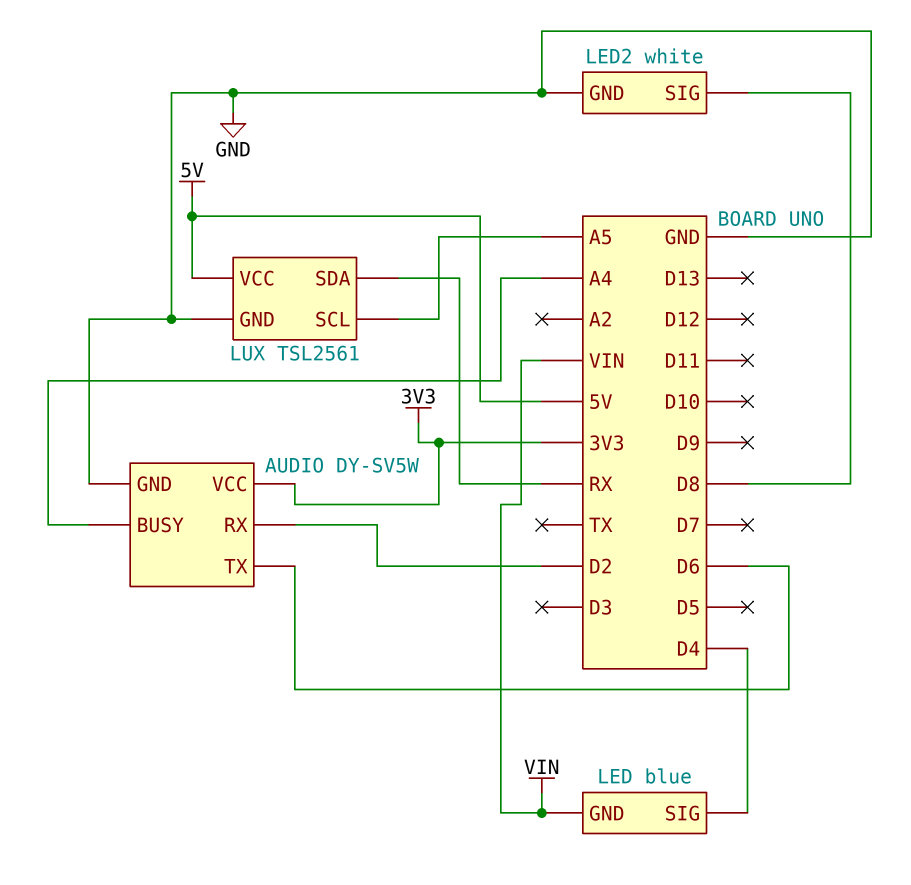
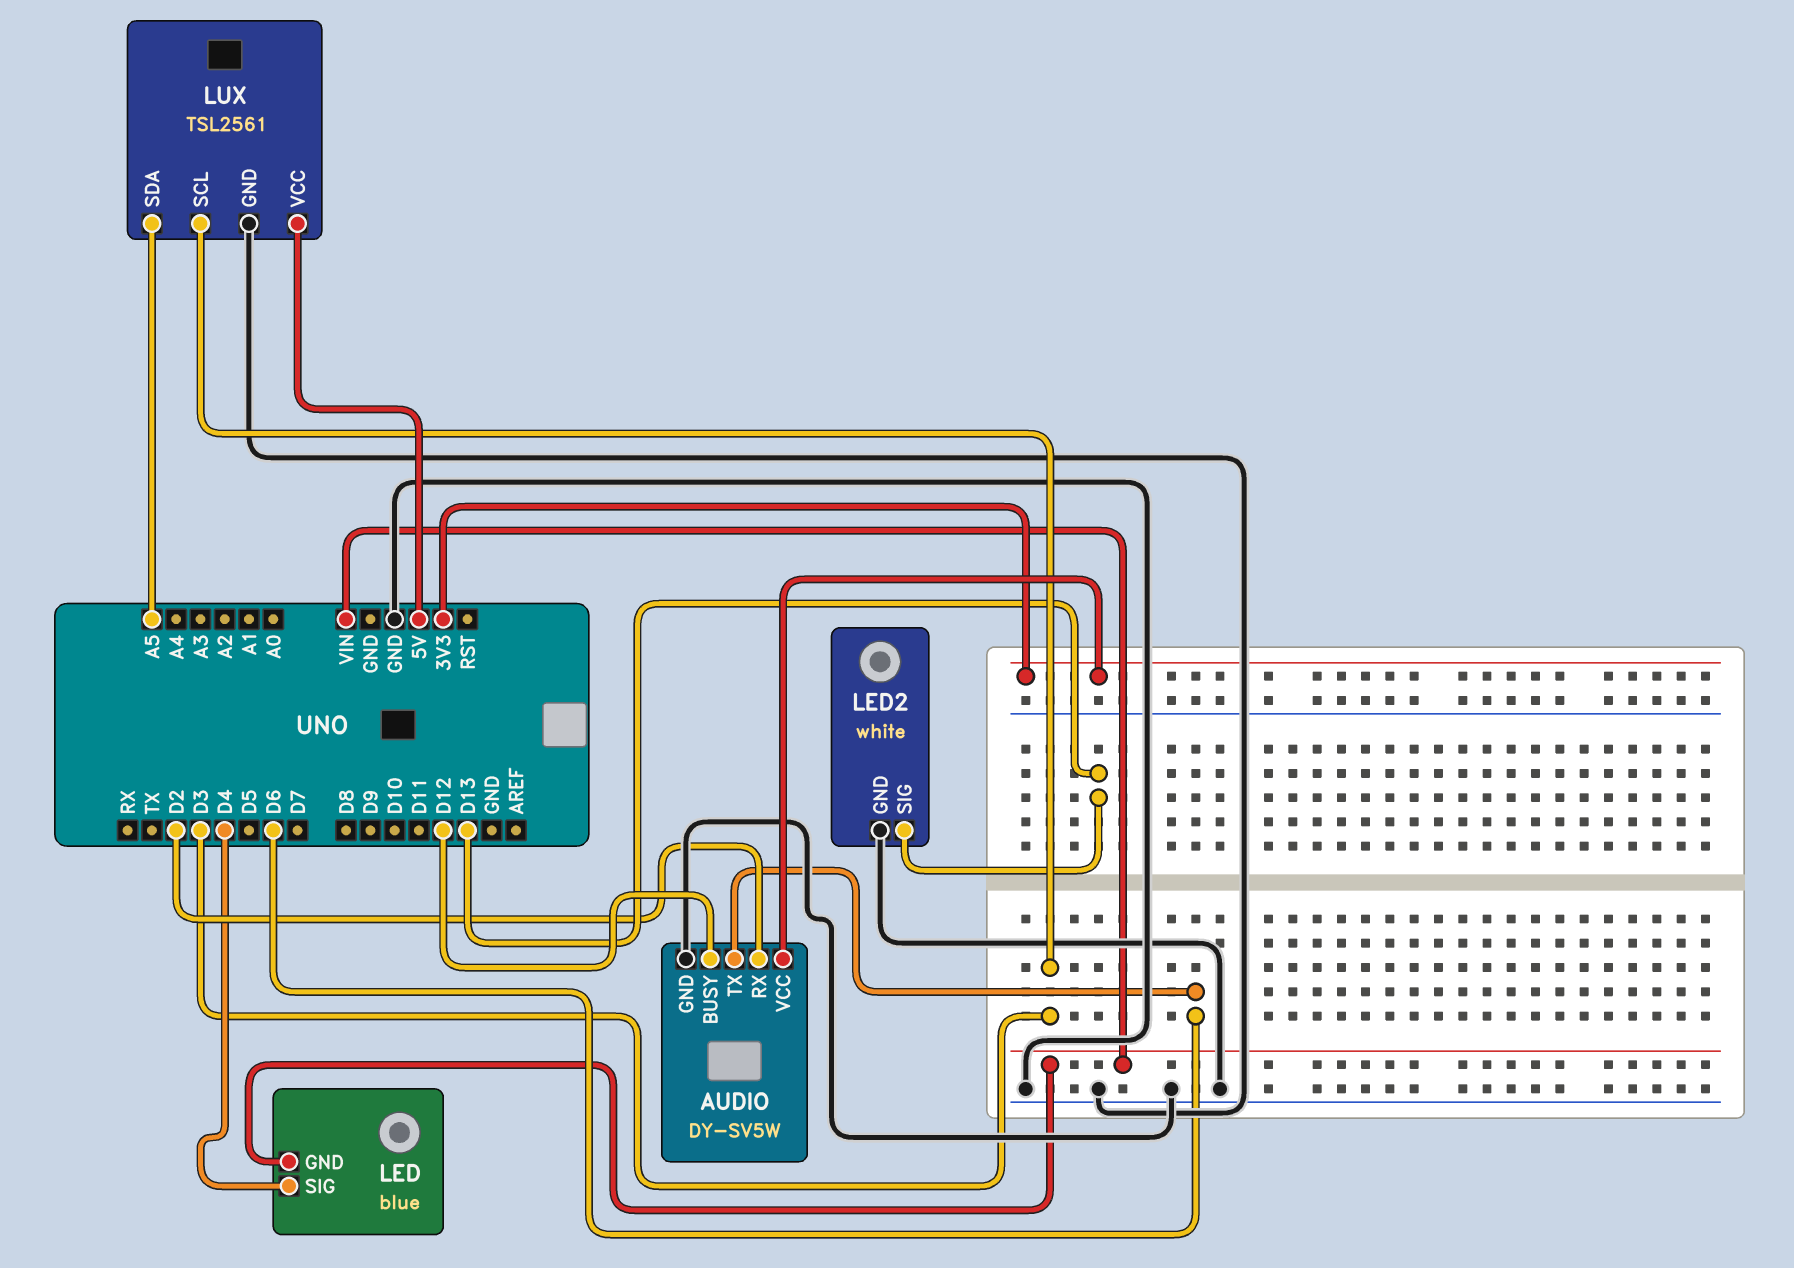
AUDIO pin BUSY: A4 -> D12
LED2 pin SIG: D8 -> D13
LUX pin SCL: A5 -> D3
LUX pin SDA: RX -> A5

